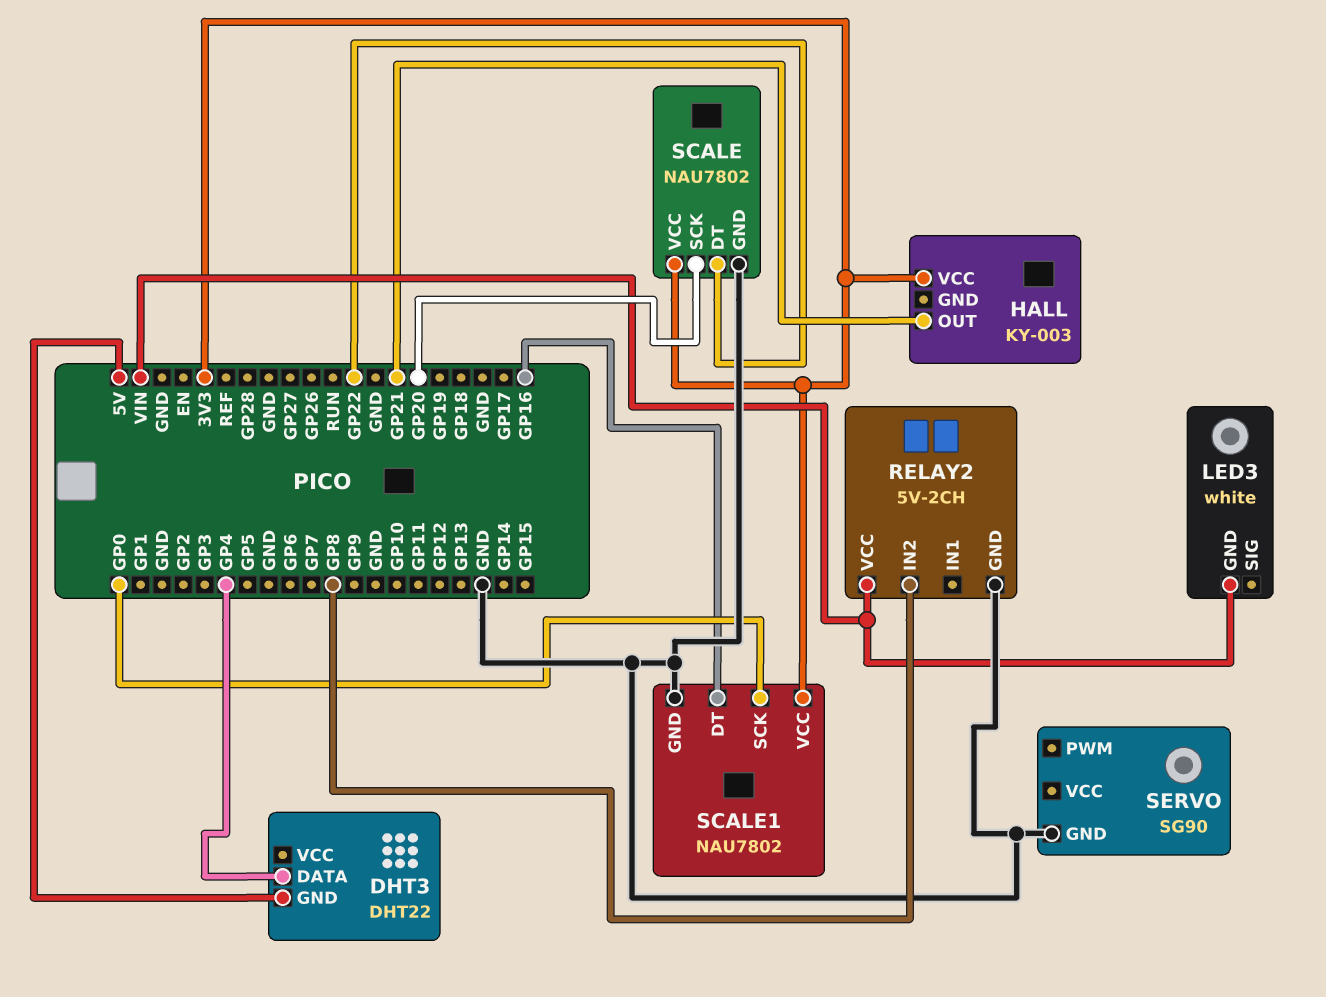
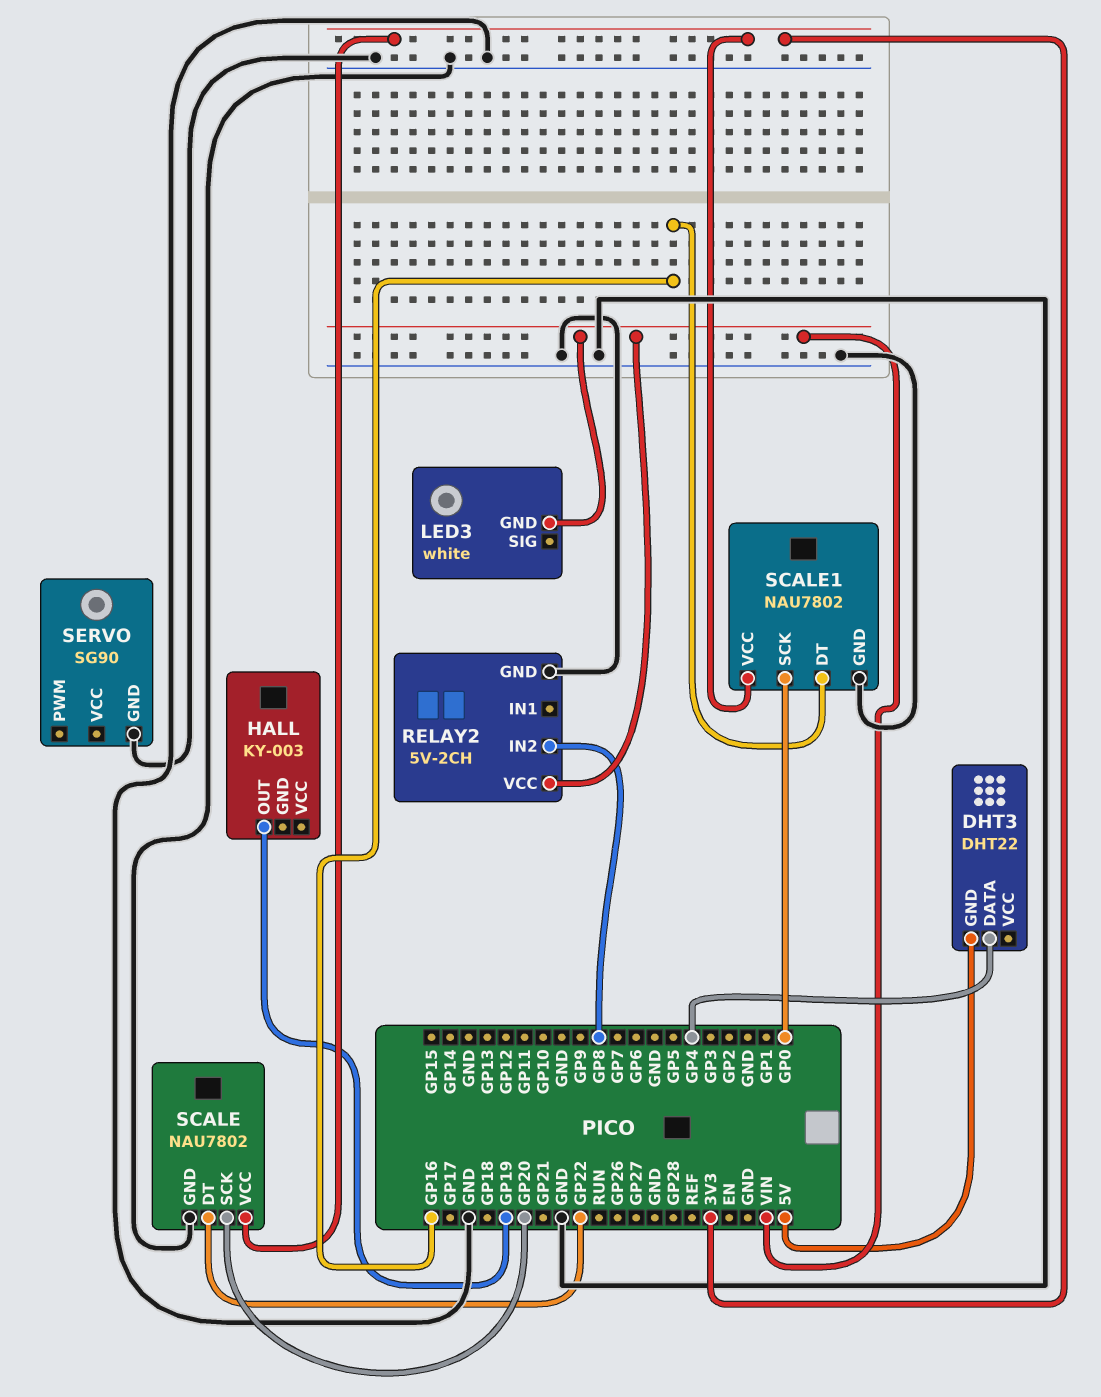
HALL pin OUT: GP21 -> GP19
HALL pin VCC: 3V3 -> none

